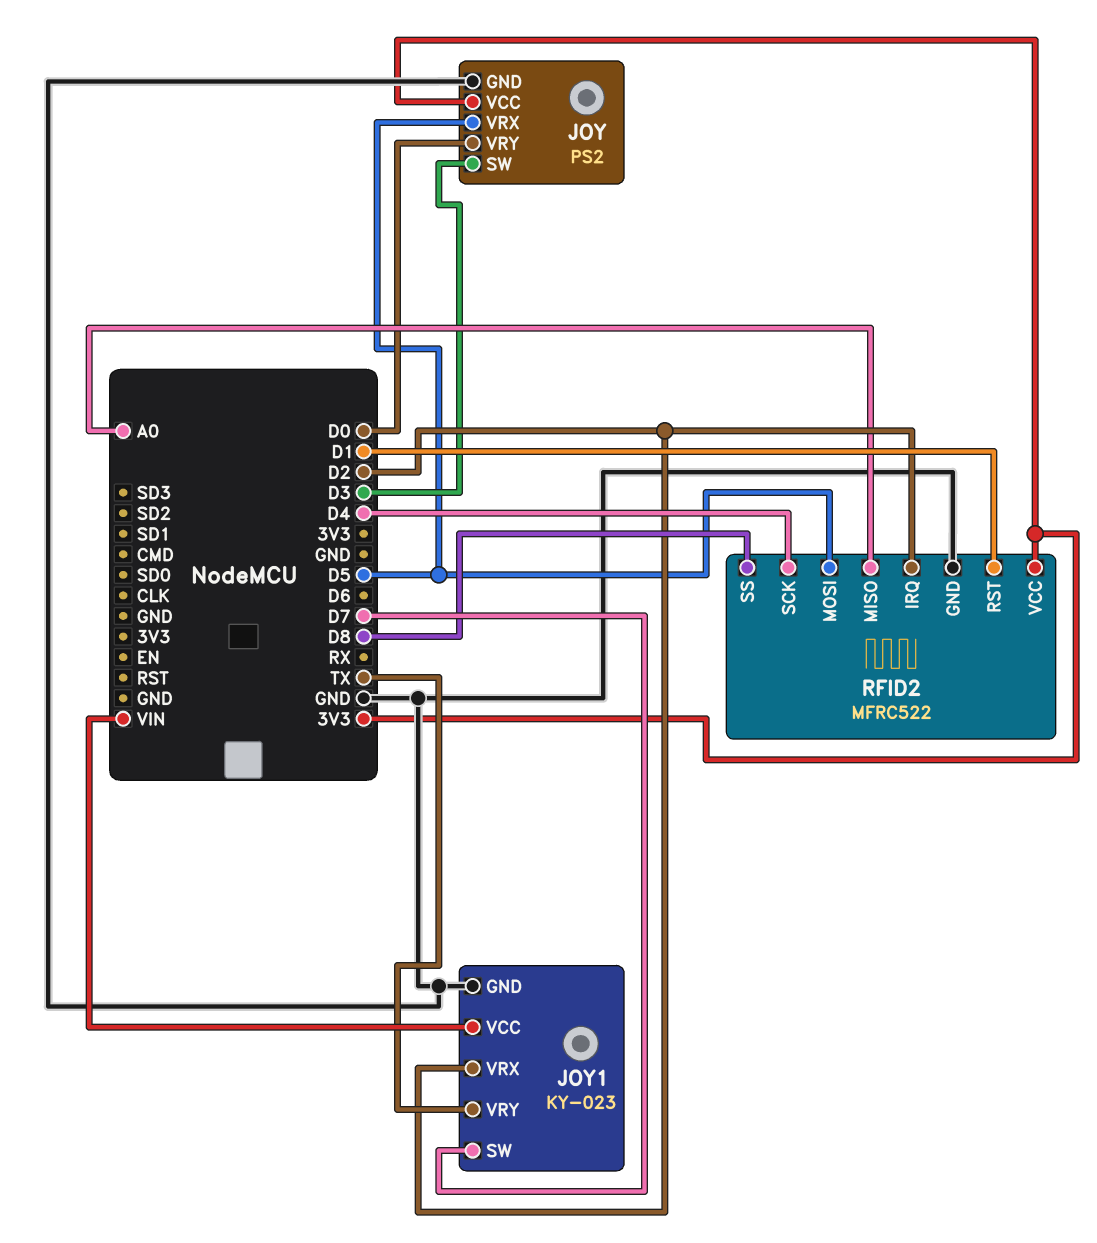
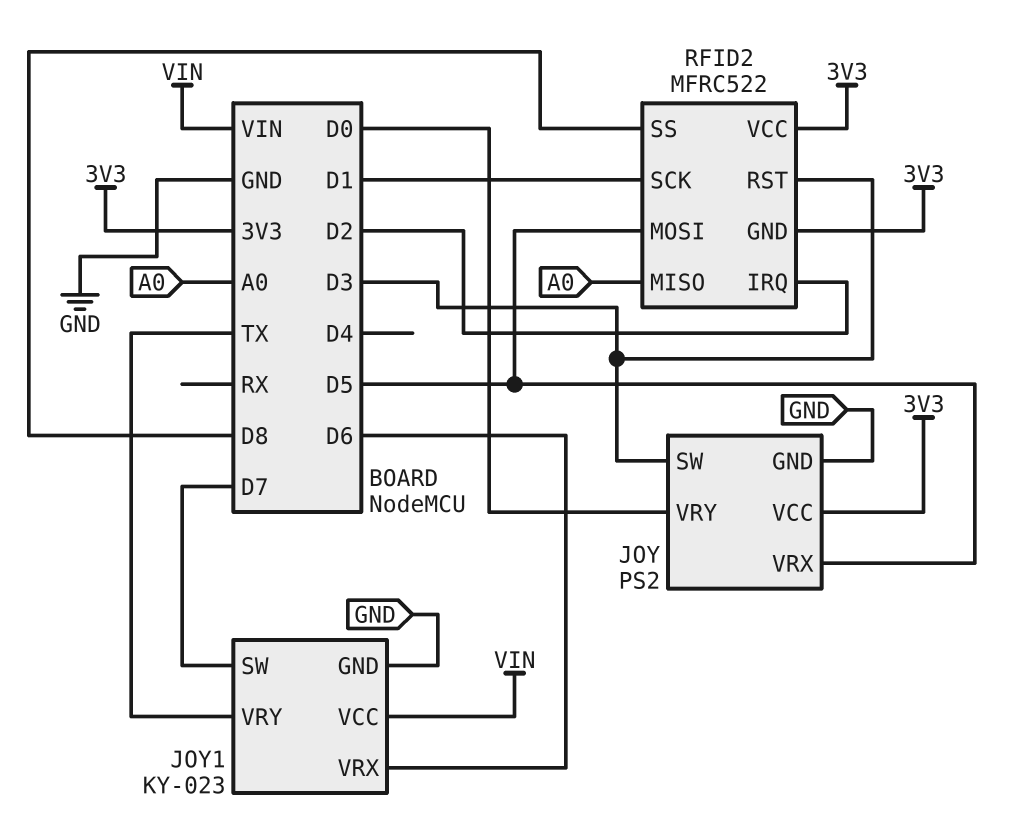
JOY1 pin VRX: D2 -> D6
RFID2 pin GND: GND -> 3V3
RFID2 pin RST: D1 -> D3
RFID2 pin SCK: D4 -> D1

